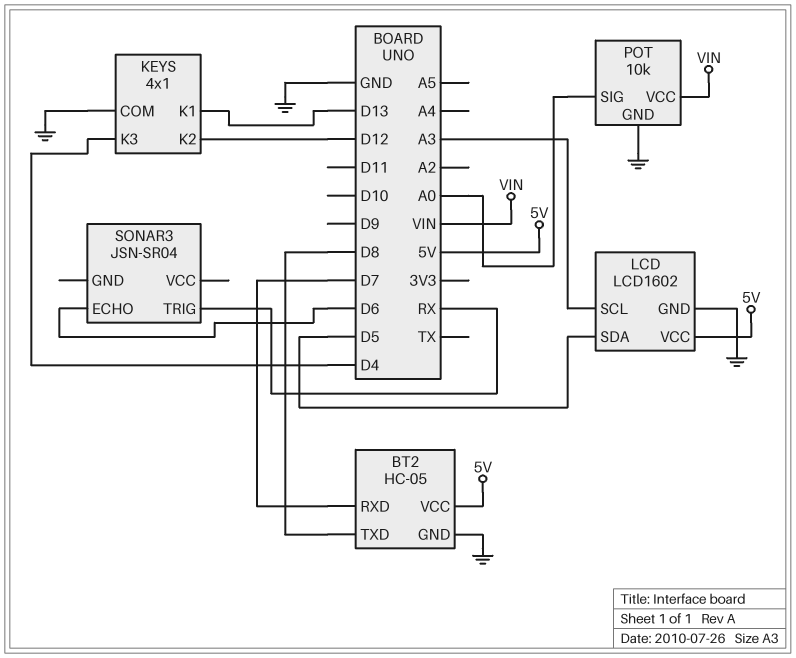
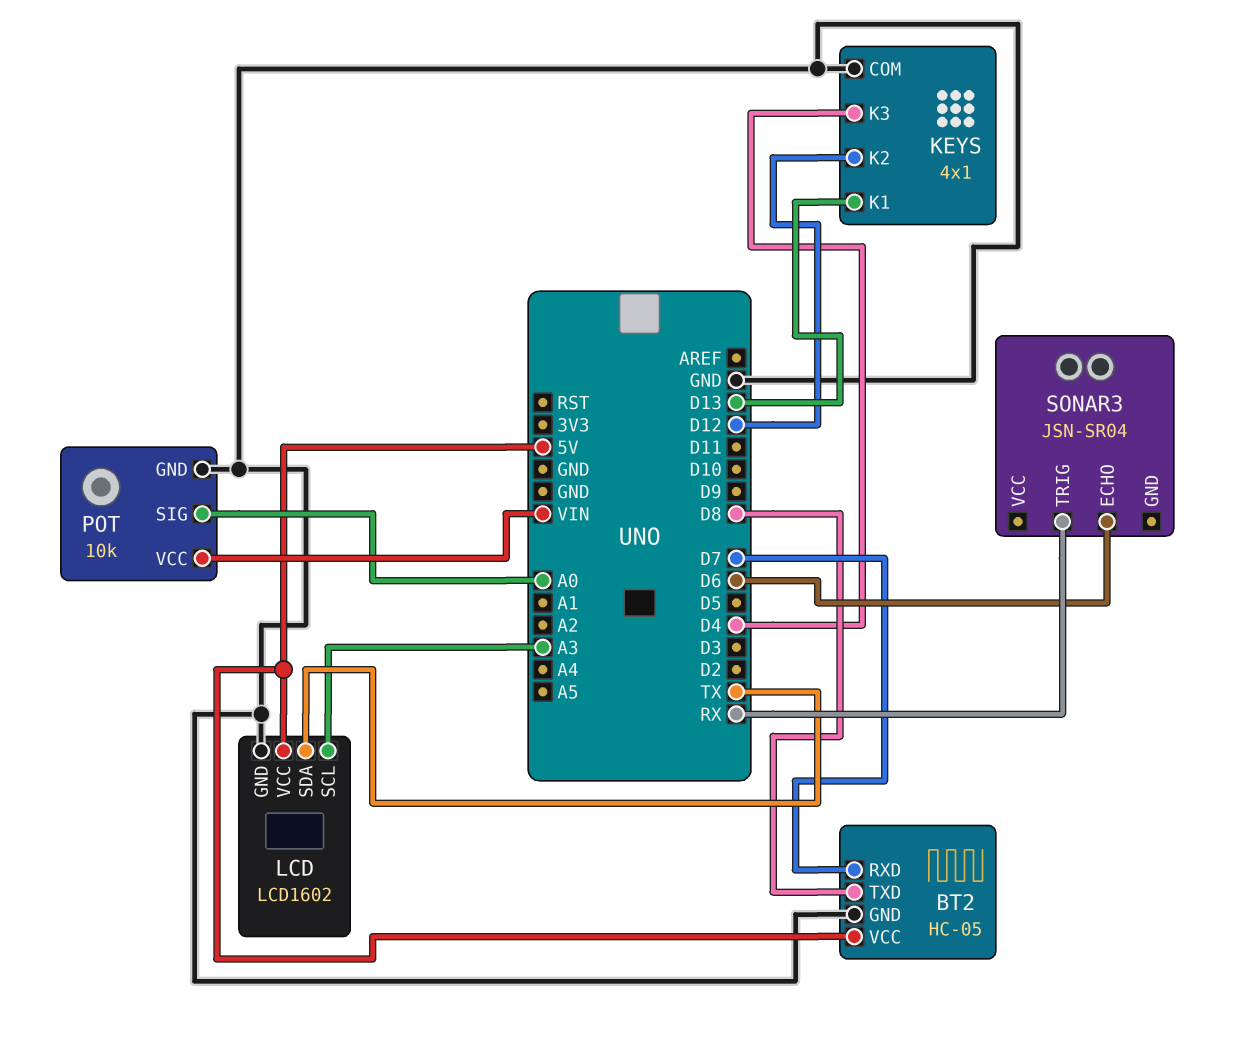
LCD pin SDA: D5 -> TX

